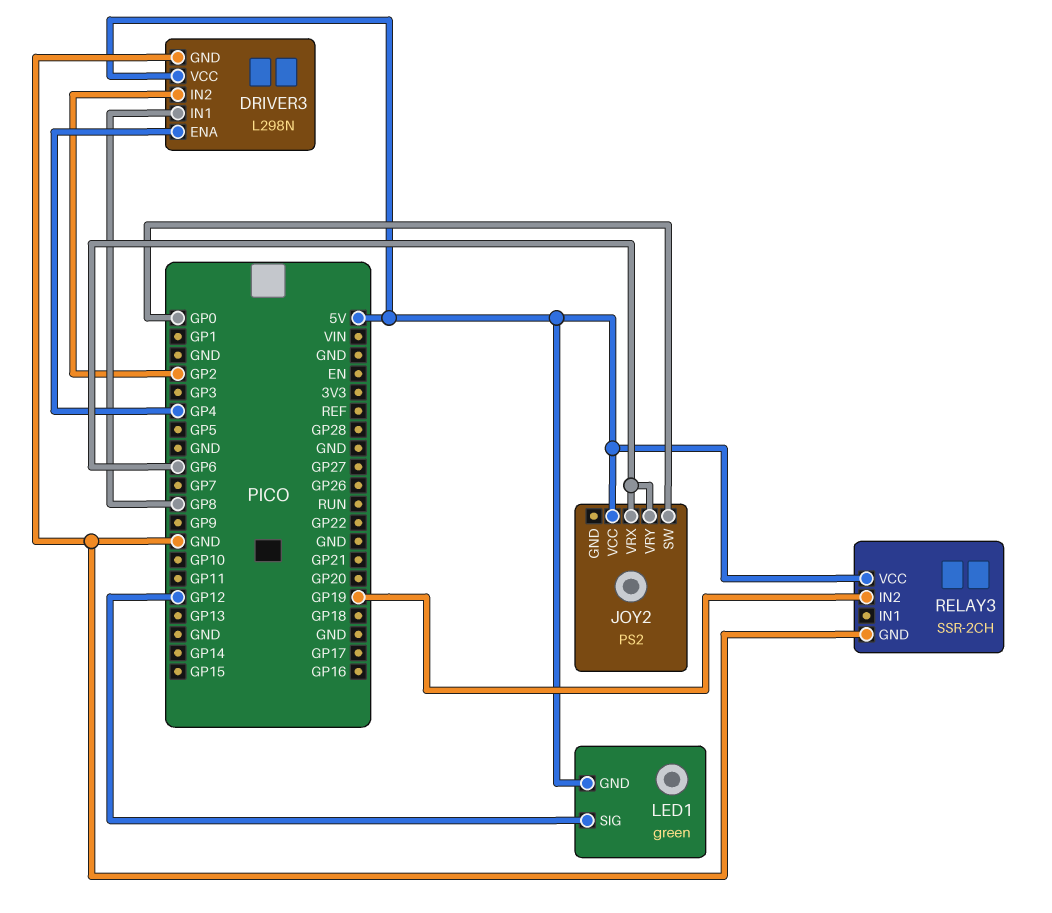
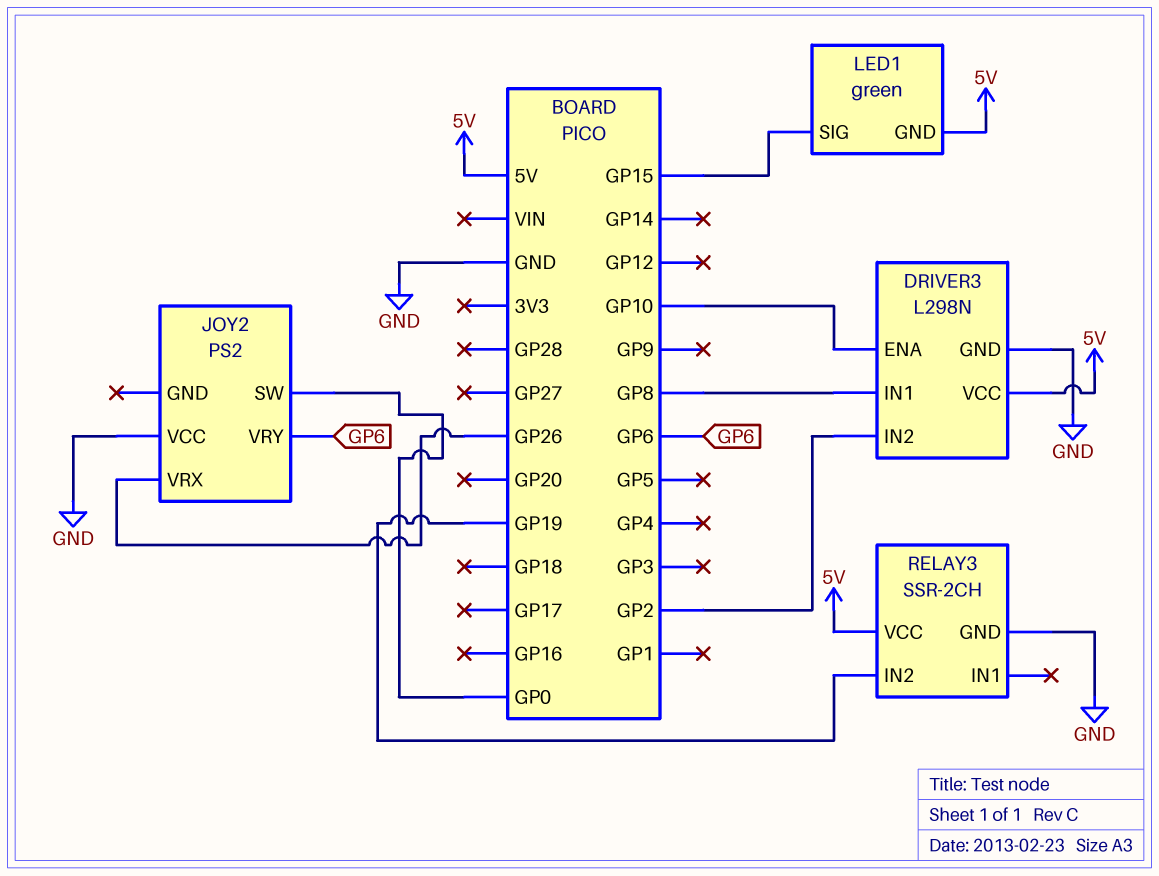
DRIVER3 pin ENA: GP4 -> GP10
JOY2 pin VCC: 5V -> GND
JOY2 pin VRX: GP6 -> GP26
LED1 pin SIG: GP12 -> GP15

